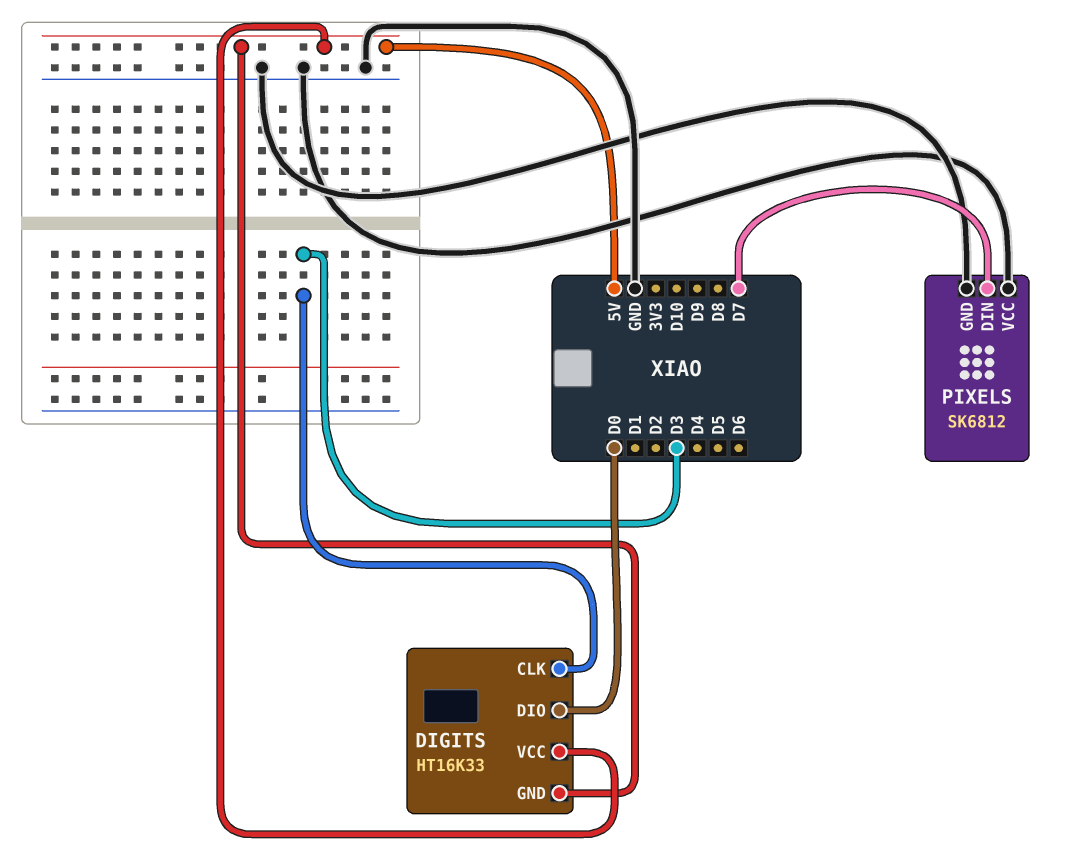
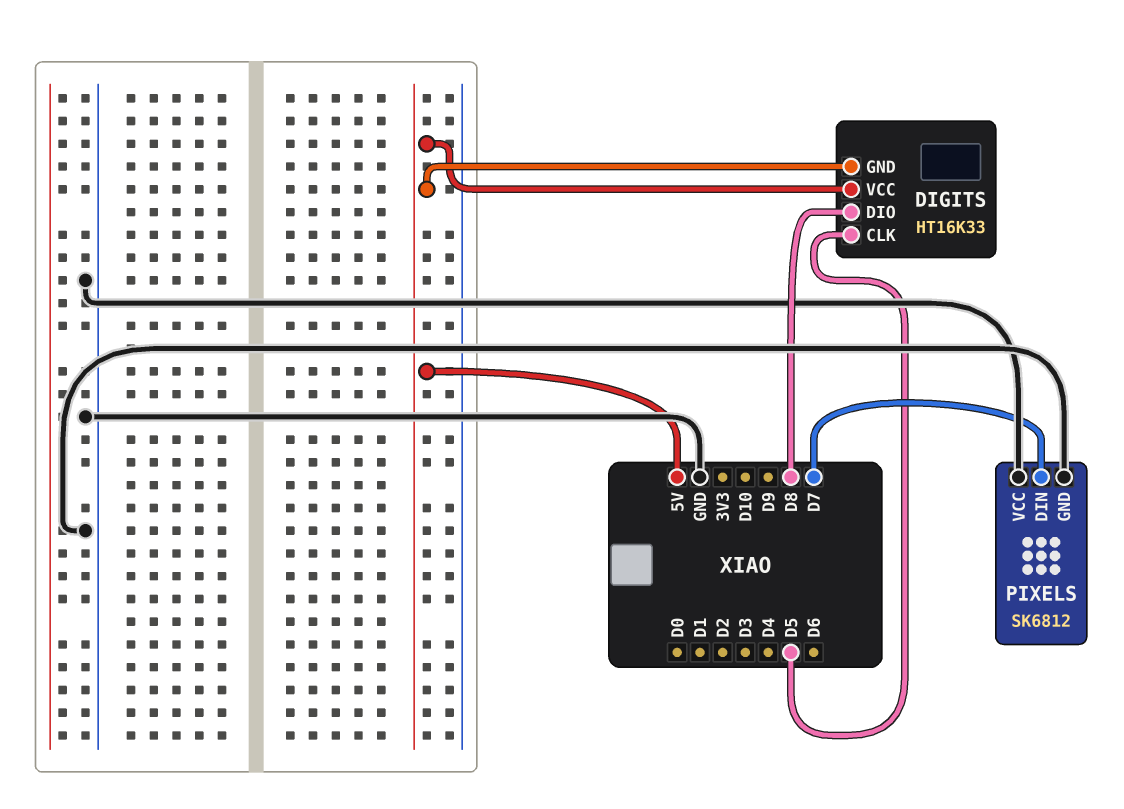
DIGITS pin CLK: D3 -> D5
DIGITS pin DIO: D0 -> D8

